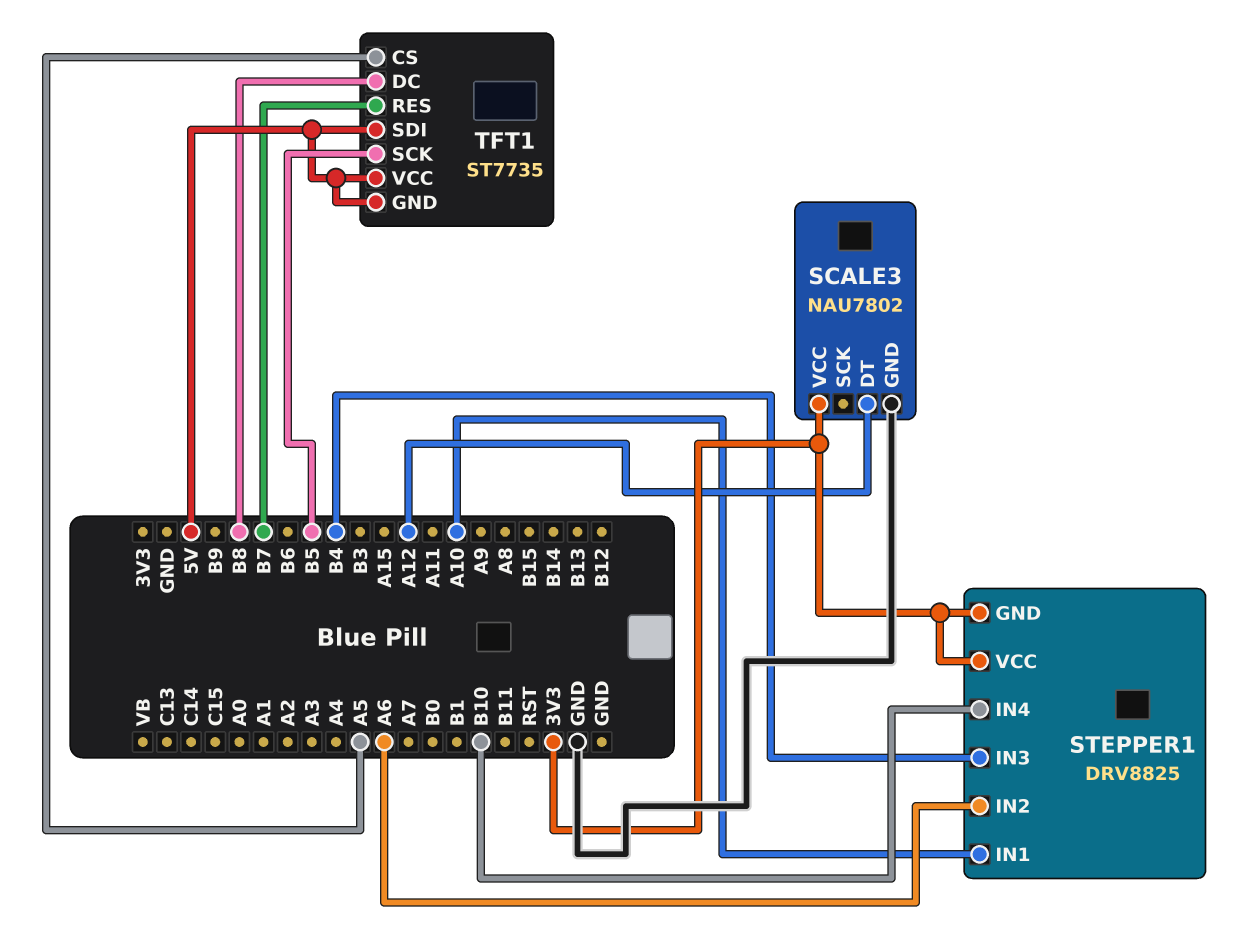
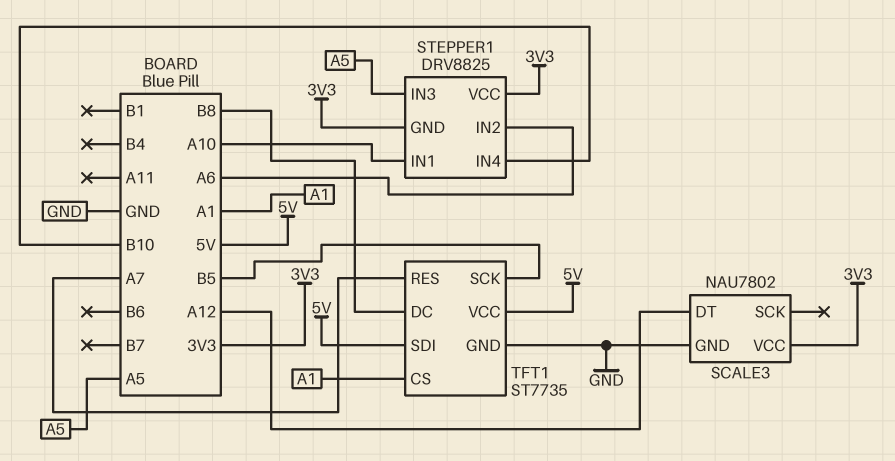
STEPPER1 pin IN3: B4 -> A5
TFT1 pin CS: A5 -> A1
TFT1 pin GND: 5V -> GND
TFT1 pin RES: B7 -> A7

